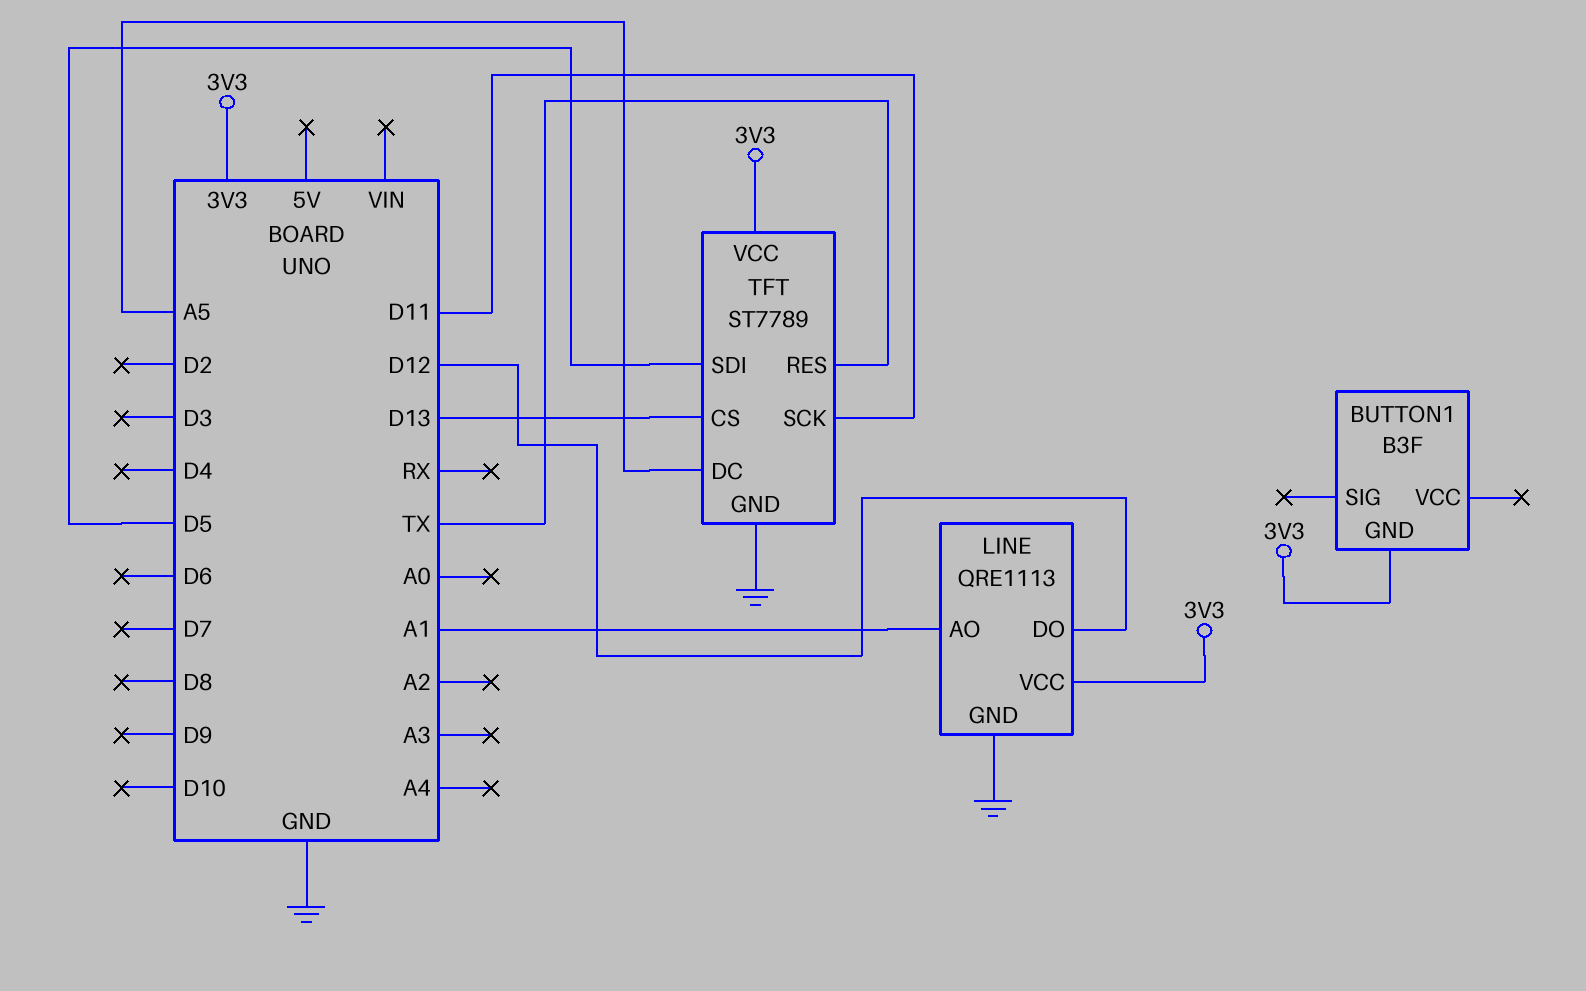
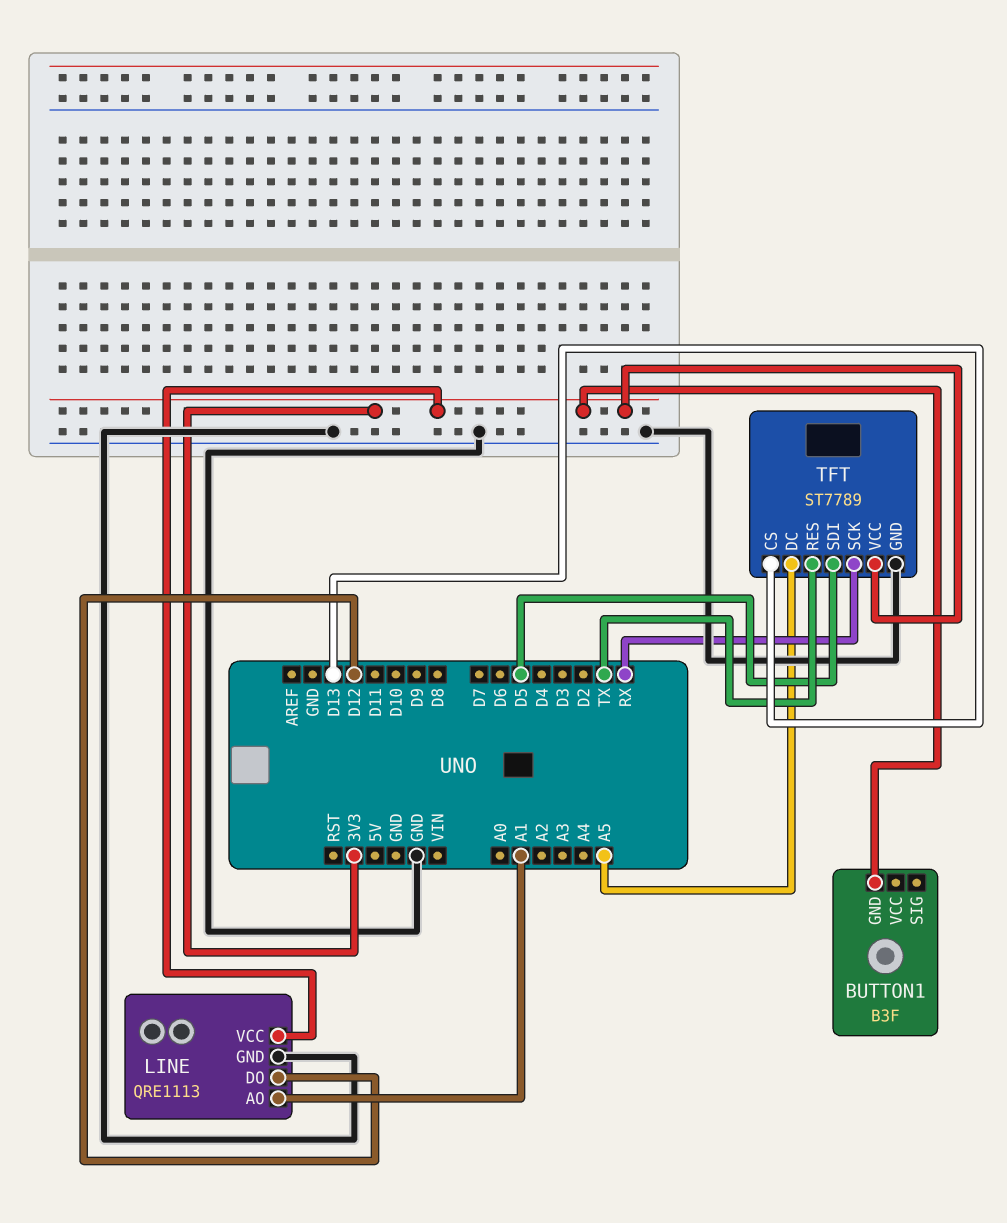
TFT pin SCK: D11 -> RX

